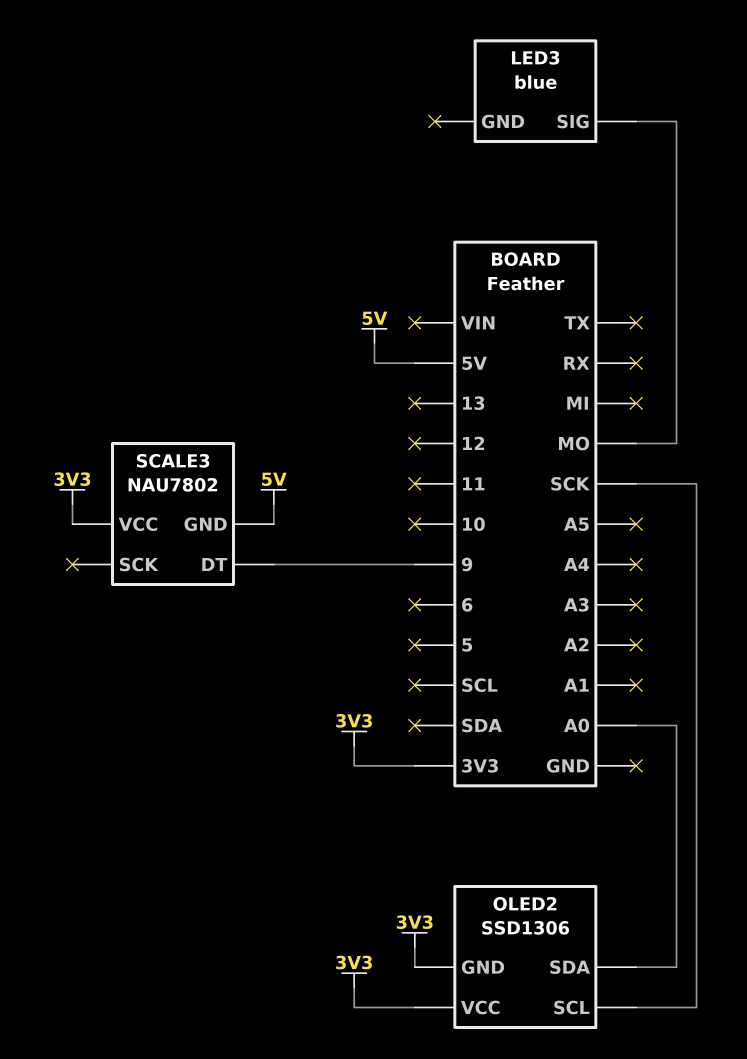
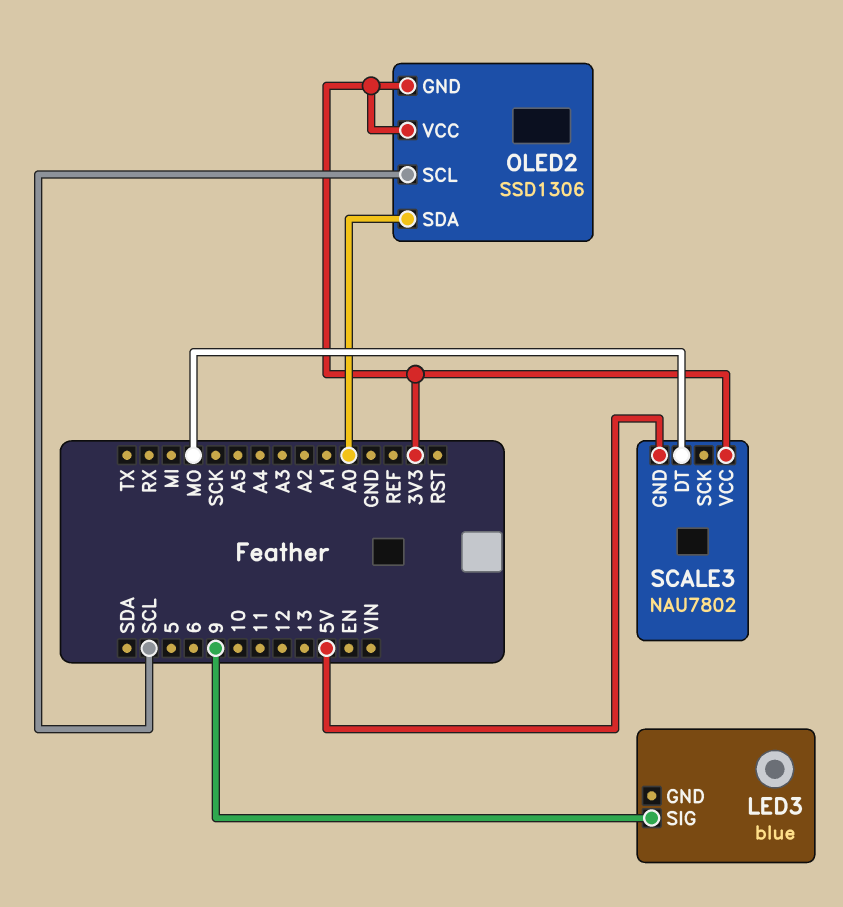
LED3 pin SIG: MO -> 9
OLED2 pin SCL: SCK -> SCL
SCALE3 pin DT: 9 -> MO

